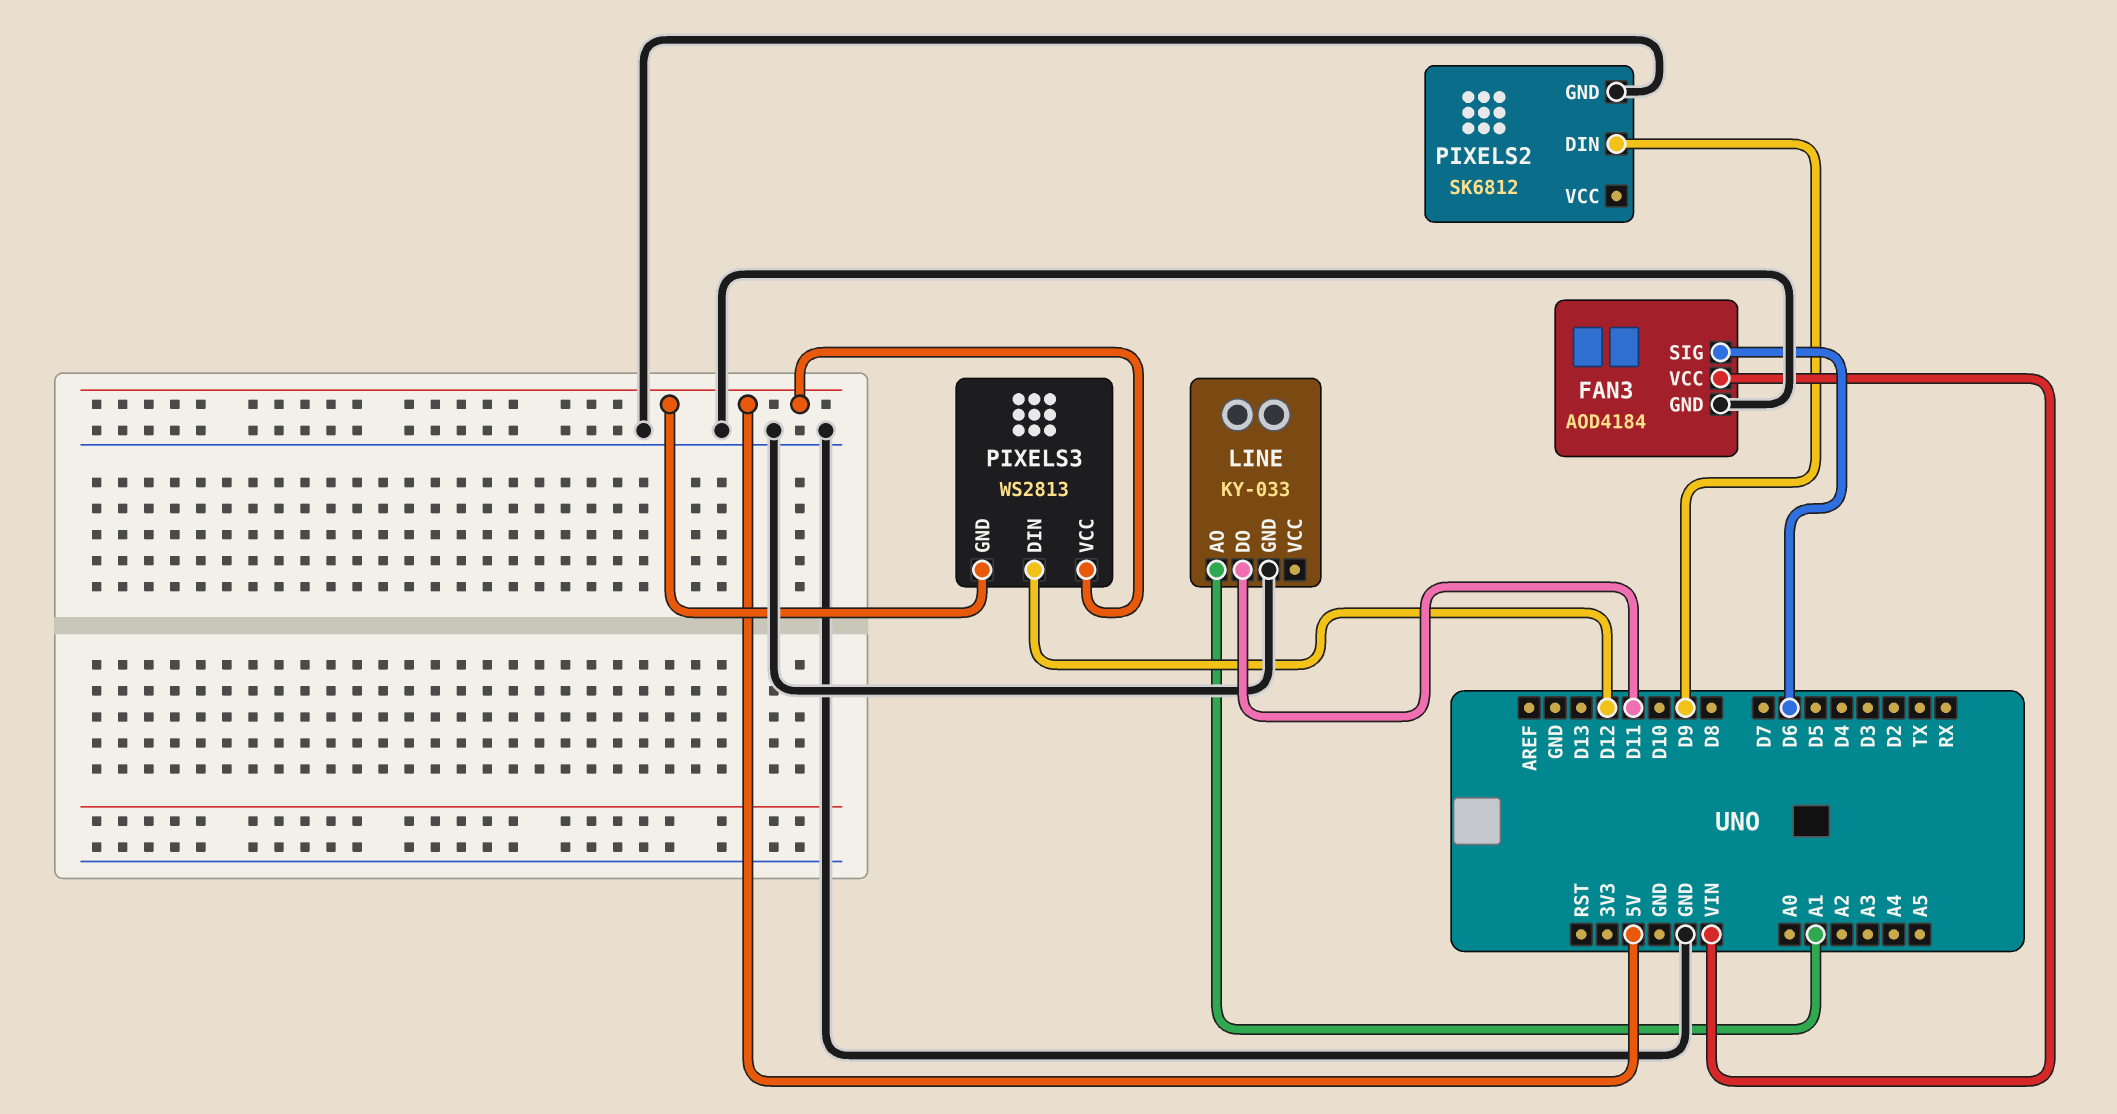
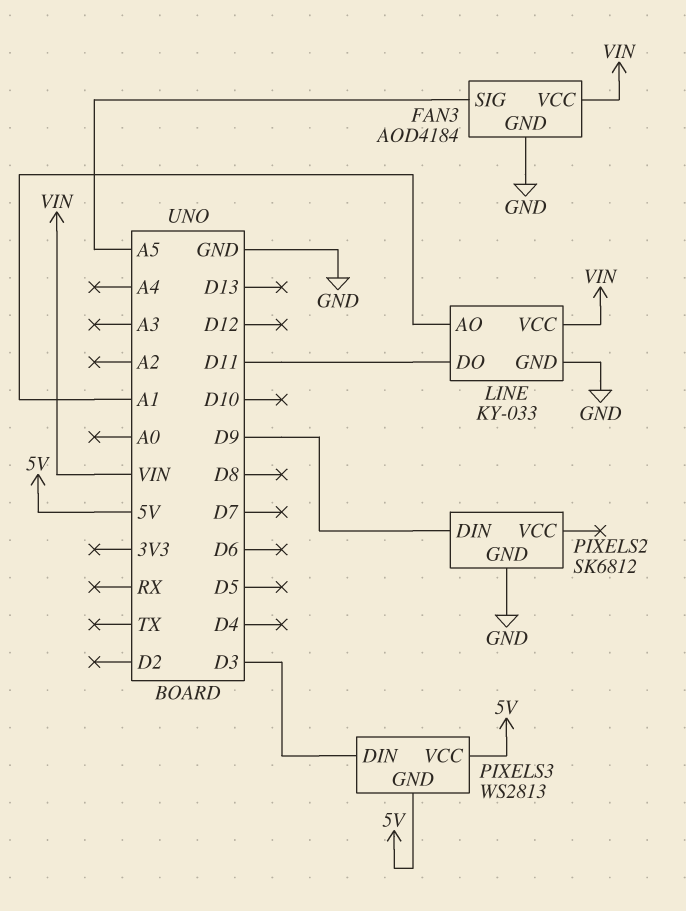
FAN3 pin SIG: D6 -> A5
LINE pin VCC: none -> VIN
PIXELS3 pin DIN: D12 -> D3

